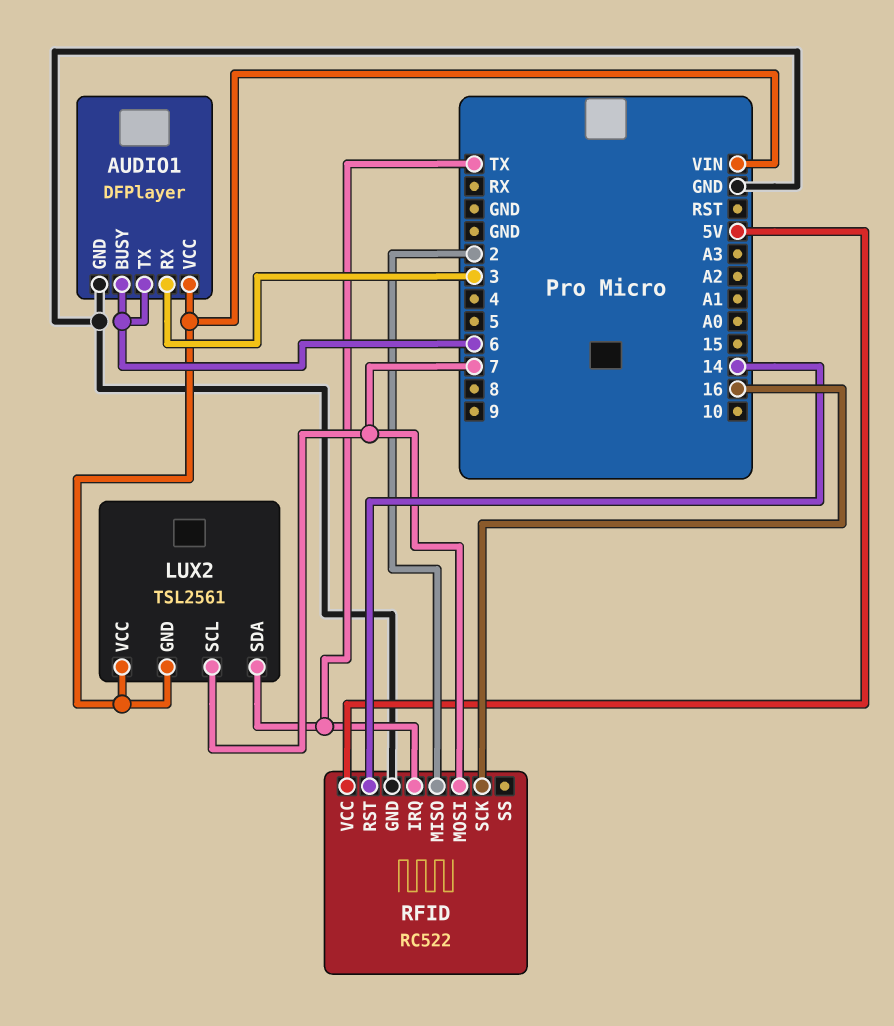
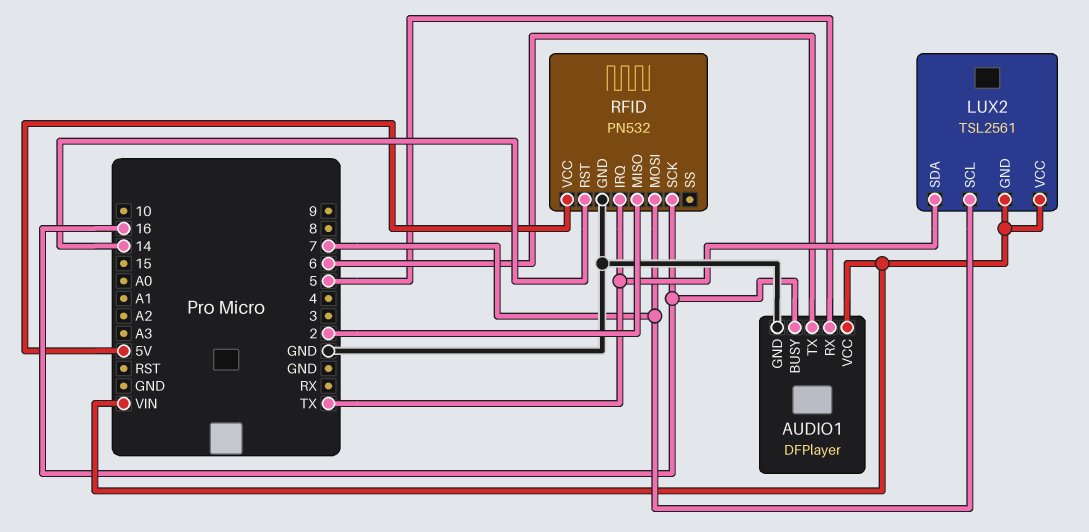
AUDIO1 pin BUSY: 6 -> 16
AUDIO1 pin RX: 3 -> 5
RFID: RC522 -> PN532

